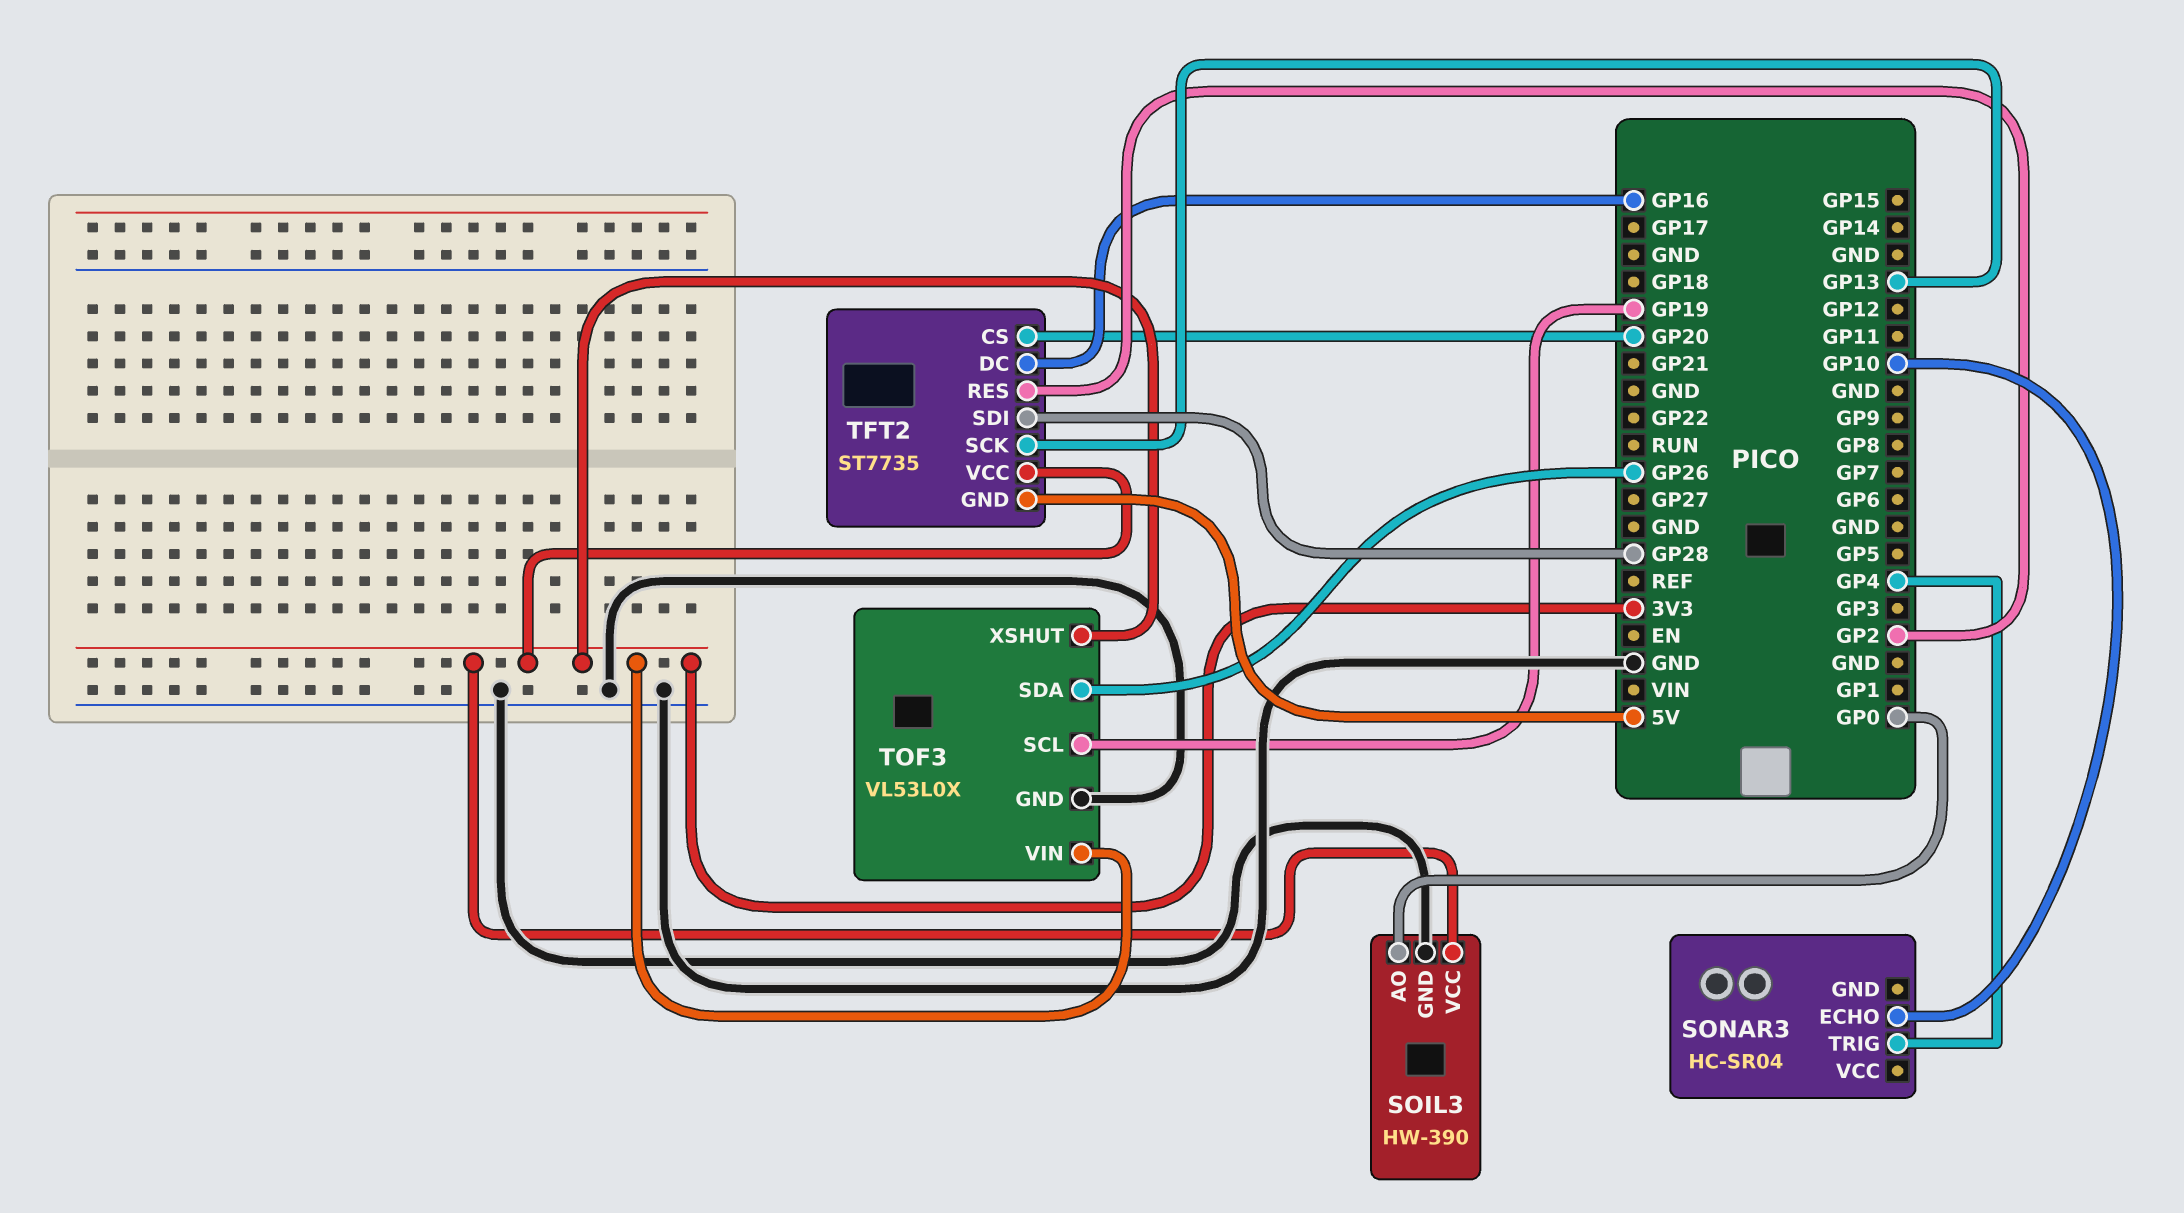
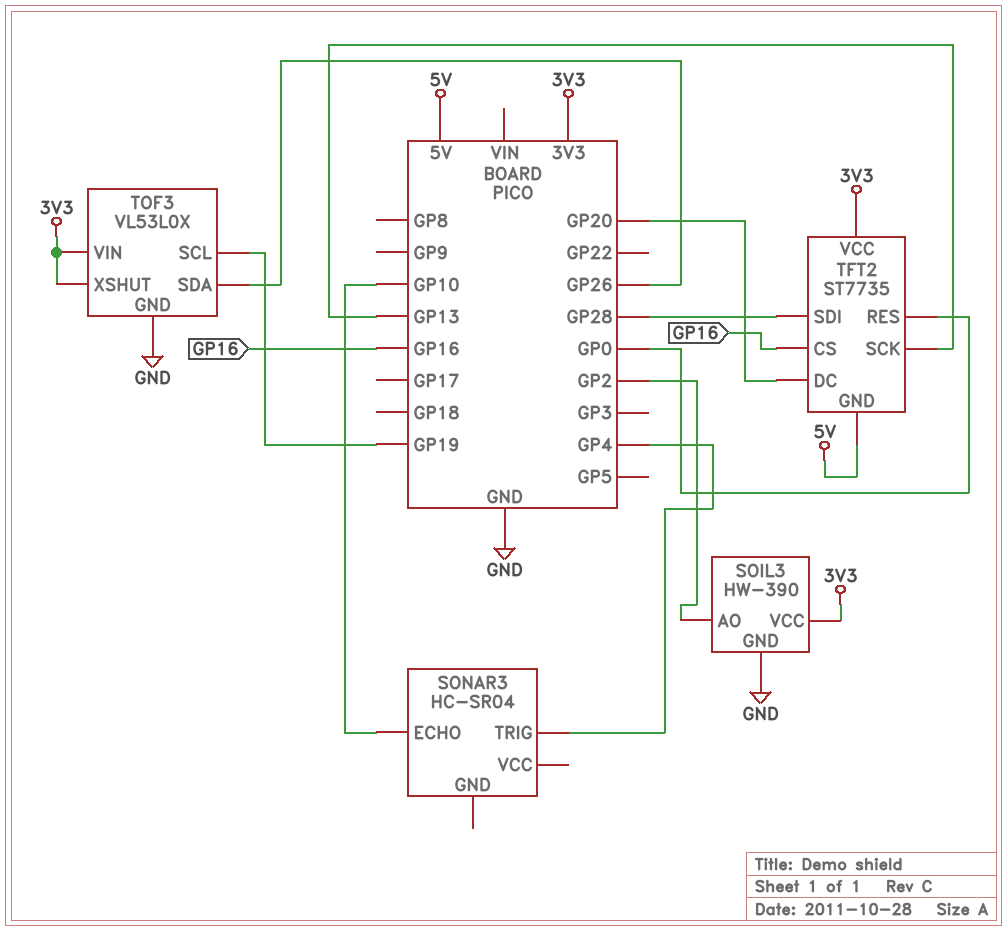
SOIL3 pin AO: GP0 -> GP2
TFT2 pin CS: GP20 -> GP16
TFT2 pin DC: GP16 -> GP20
TFT2 pin RES: GP2 -> GP0

